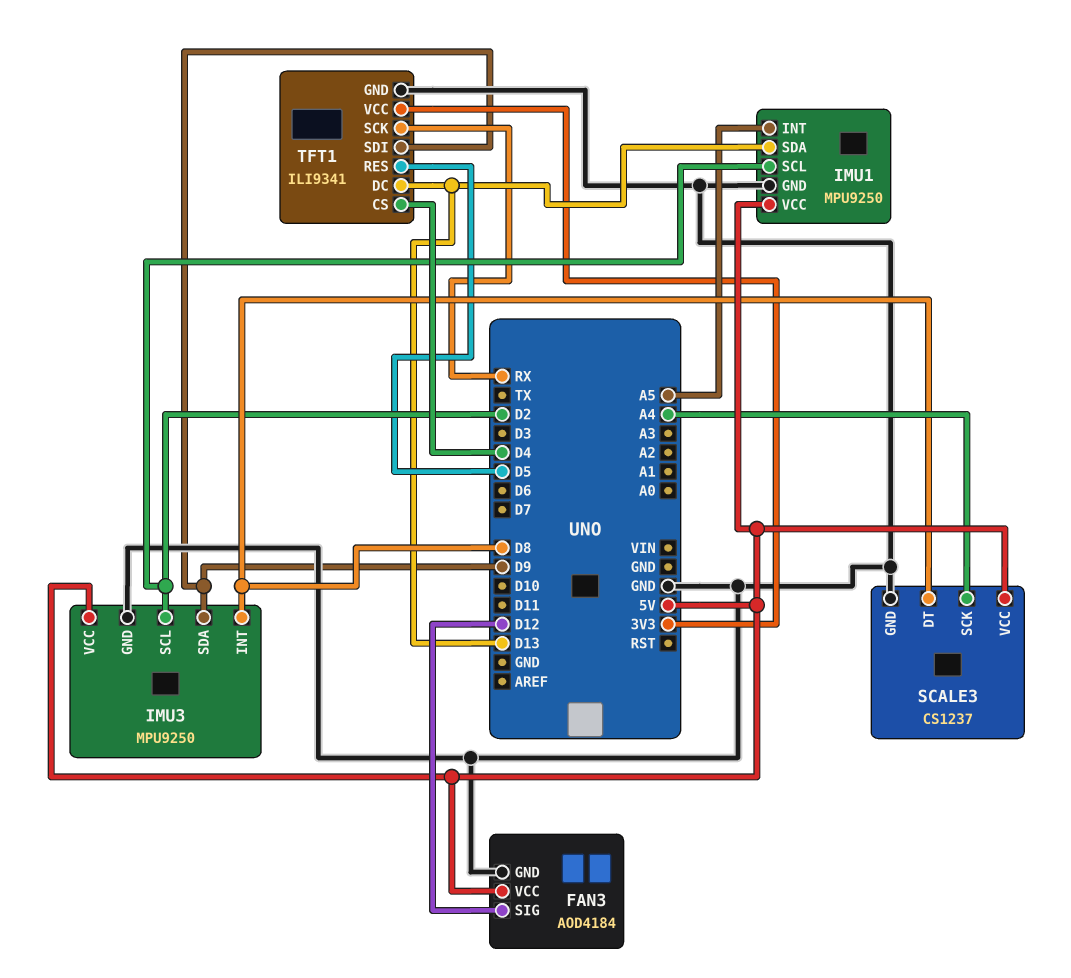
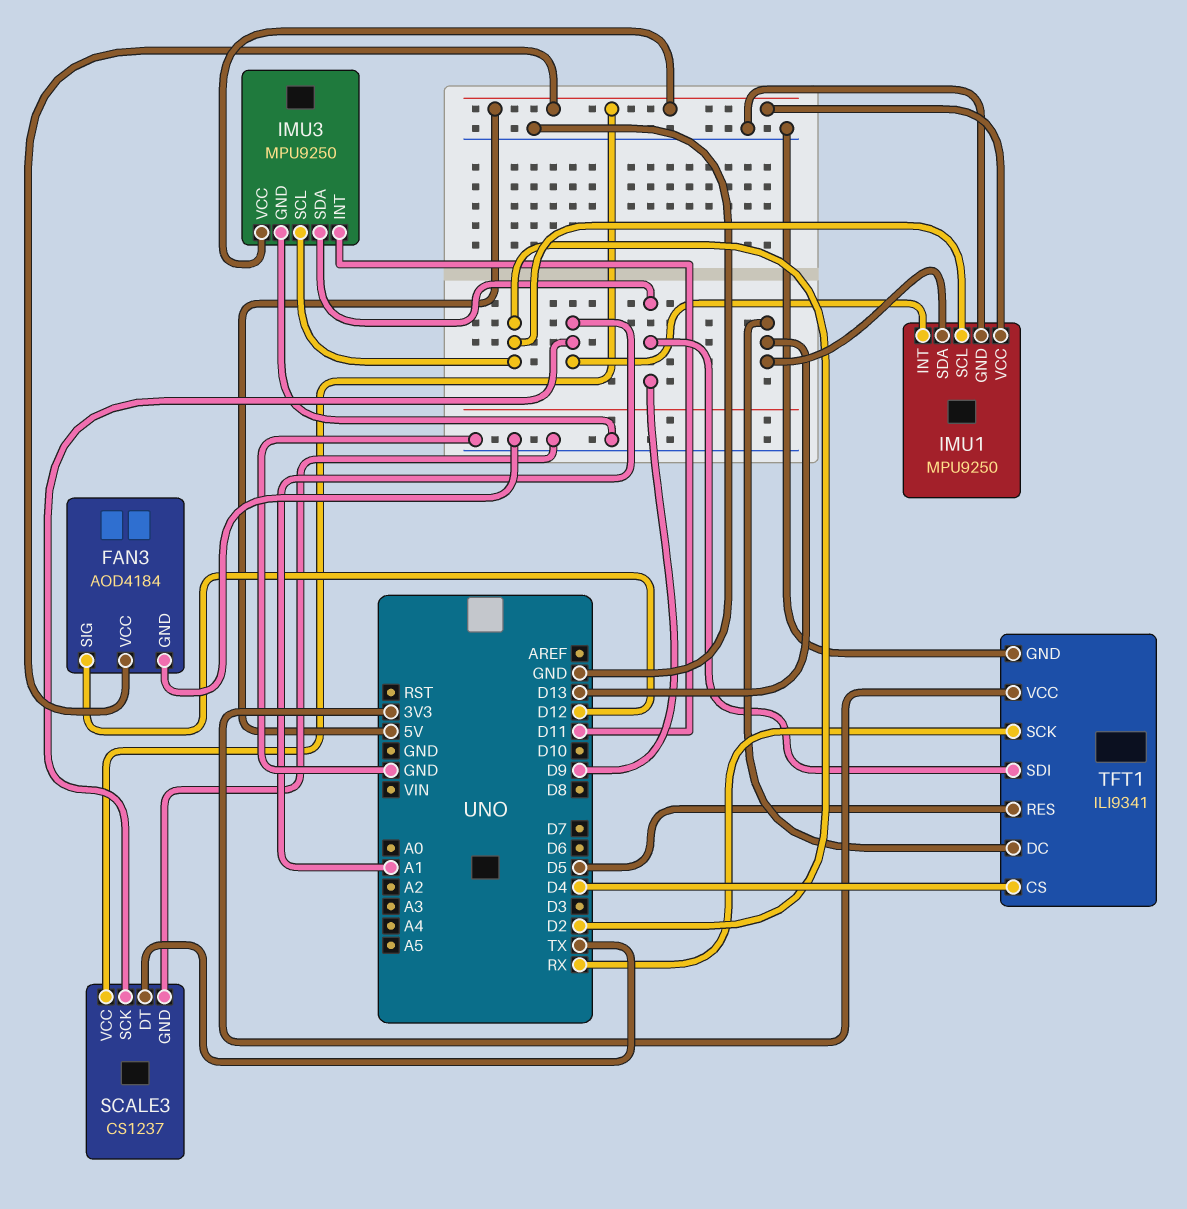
IMU1 pin INT: A5 -> A1
IMU3 pin INT: D8 -> D11
SCALE3 pin DT: D8 -> TX
SCALE3 pin SCK: A4 -> A1

